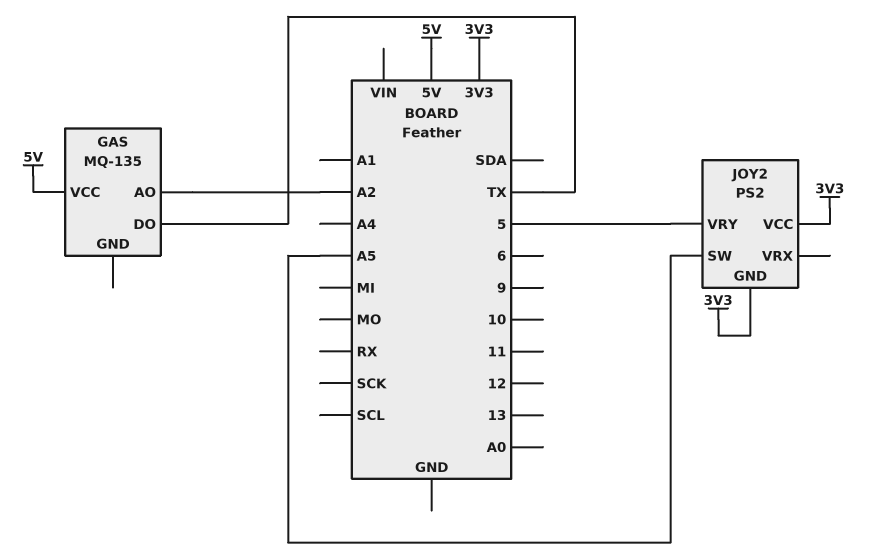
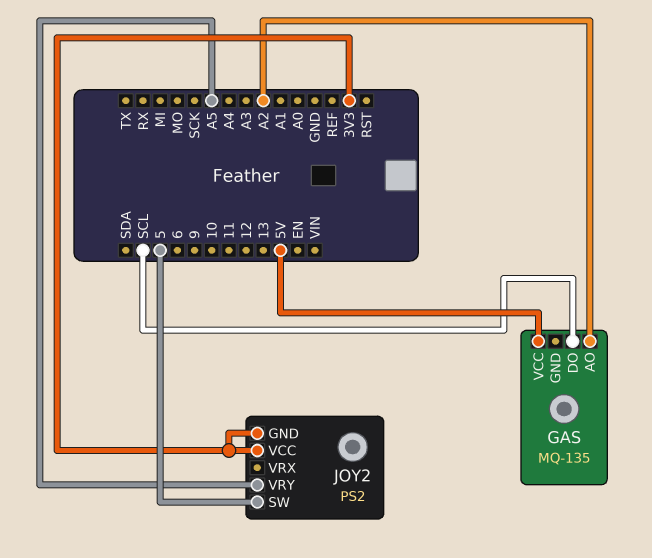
GAS pin DO: TX -> SCL
JOY2 pin SW: A5 -> 5
JOY2 pin VRY: 5 -> A5

